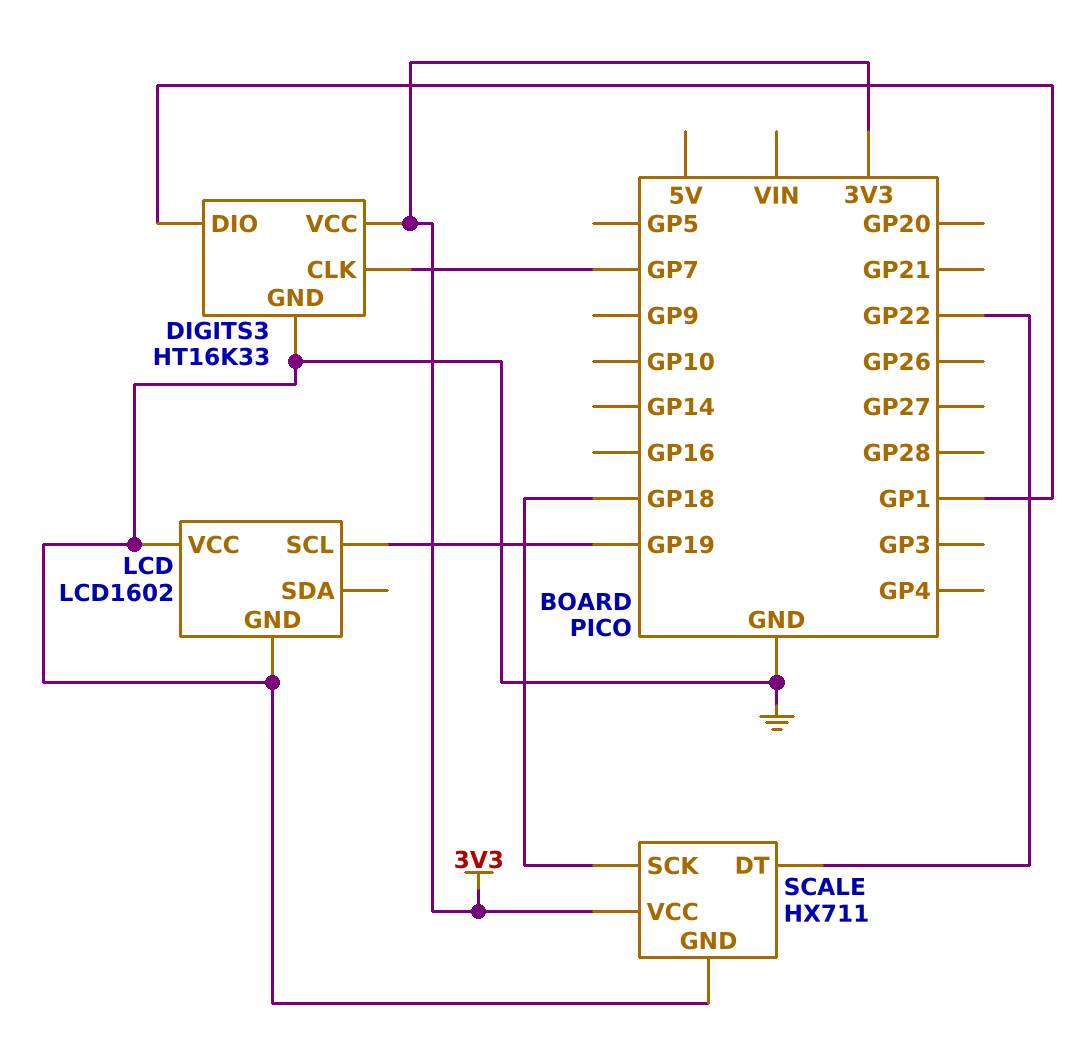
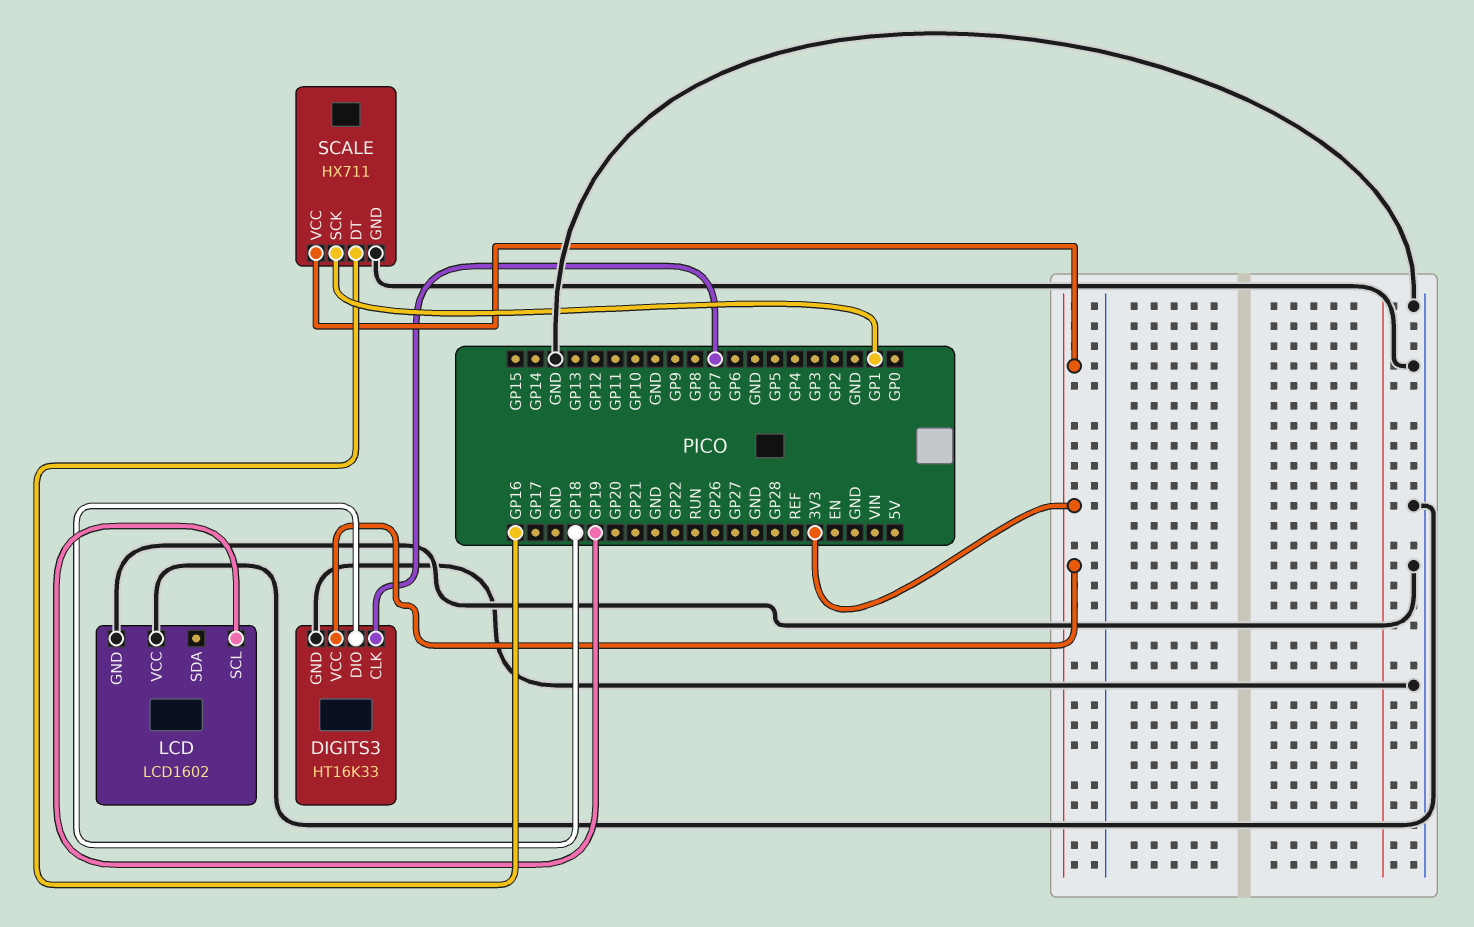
DIGITS3 pin DIO: GP1 -> GP18
SCALE pin DT: GP22 -> GP16
SCALE pin SCK: GP18 -> GP1

